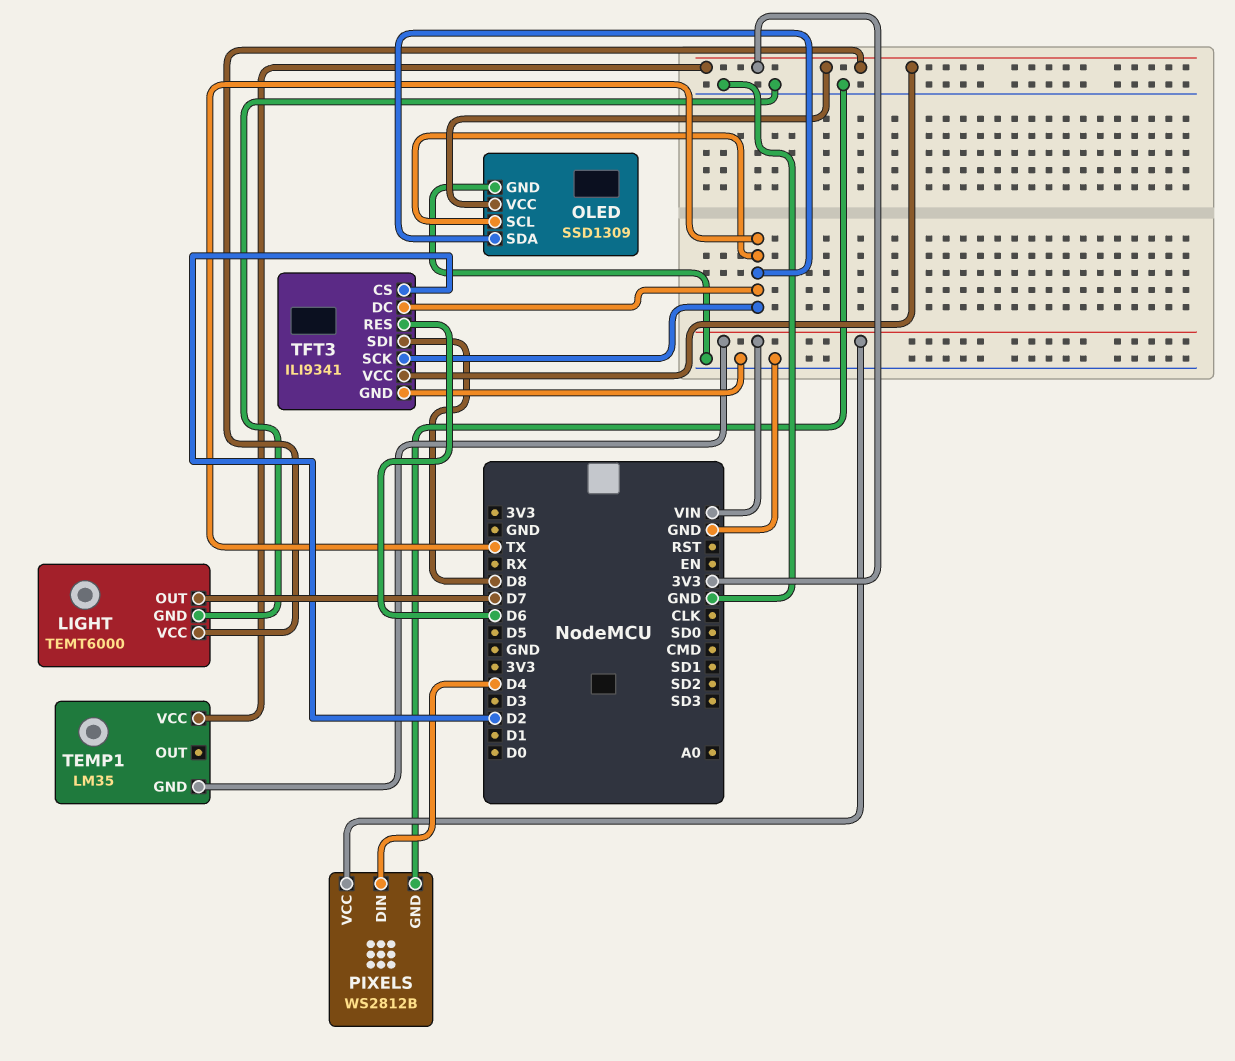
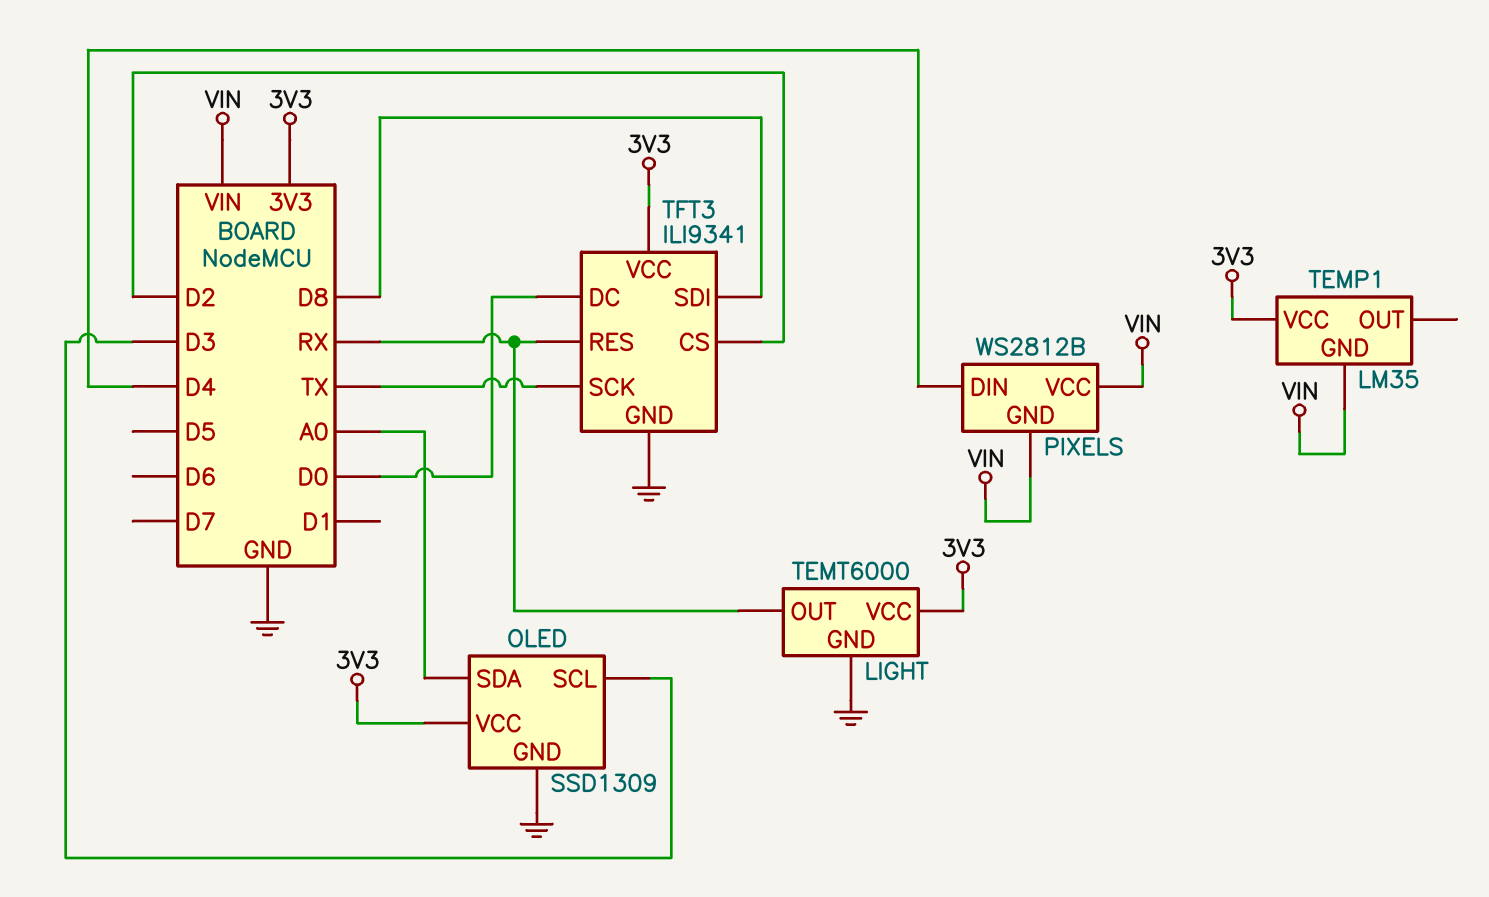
LIGHT pin OUT: D7 -> RX
OLED pin SCL: TX -> D3
OLED pin SDA: TX -> A0
PIXELS pin GND: GND -> VIN
TFT3 pin DC: TX -> D0
TFT3 pin RES: D6 -> RX

